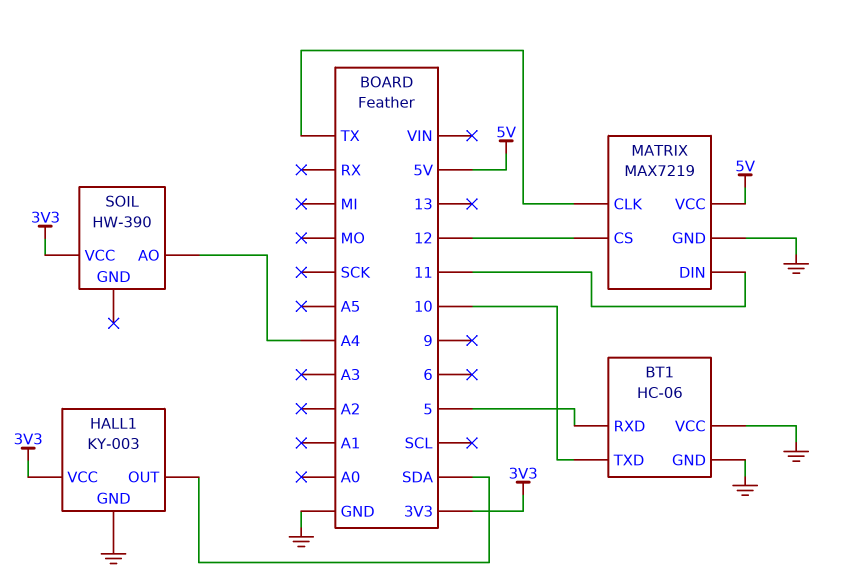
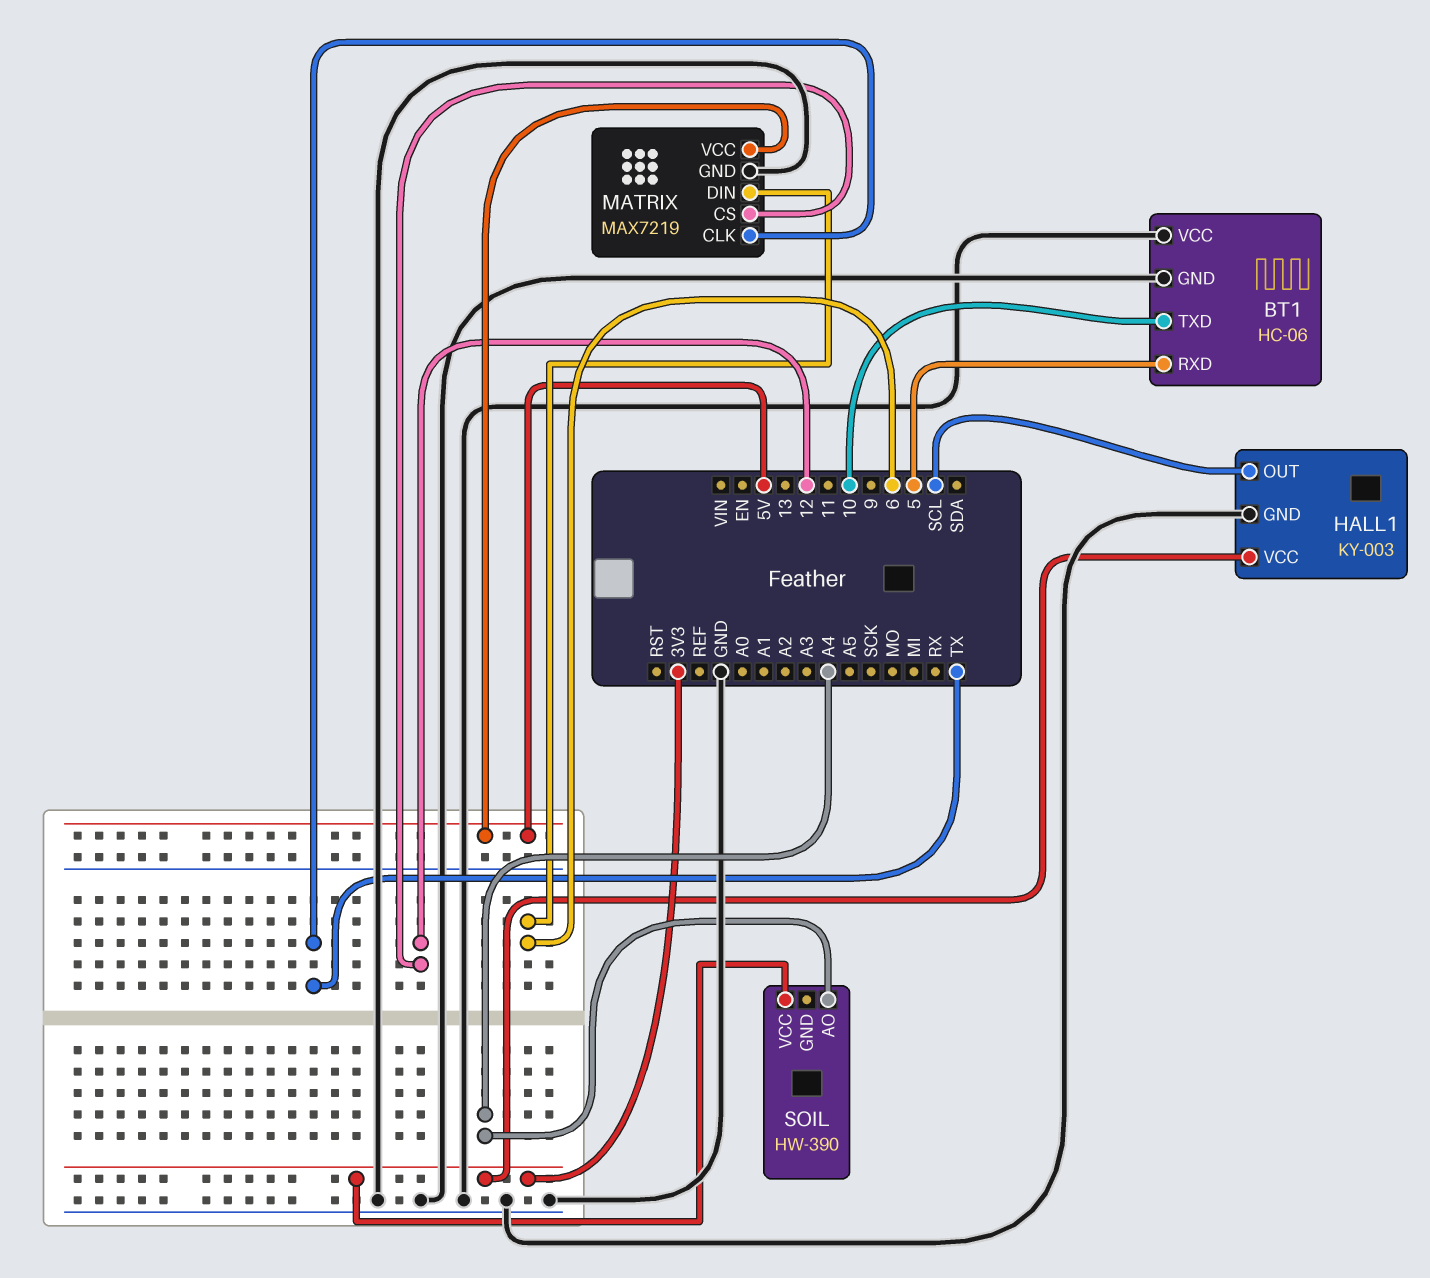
HALL1 pin OUT: SDA -> SCL
MATRIX pin DIN: 11 -> 6

